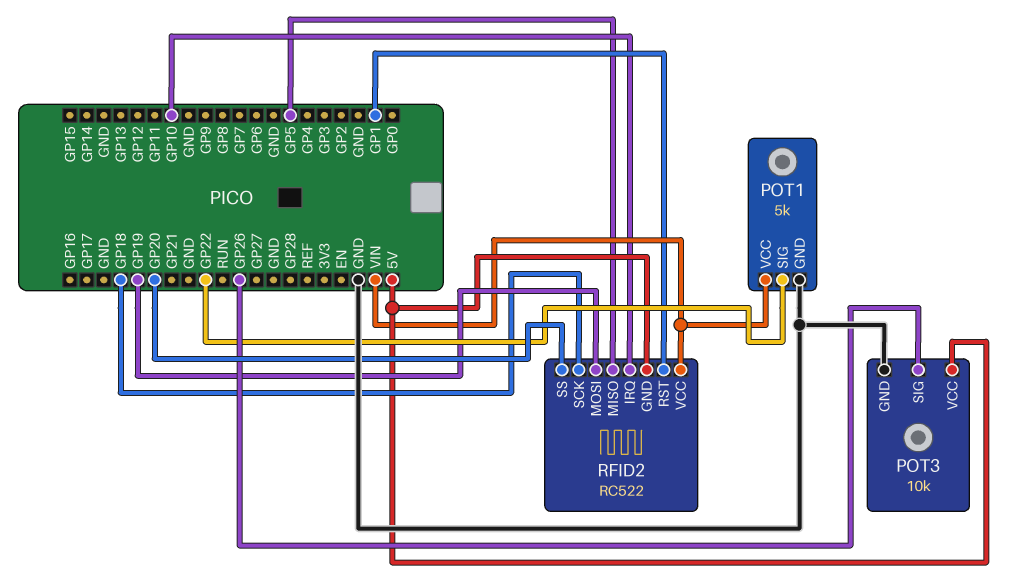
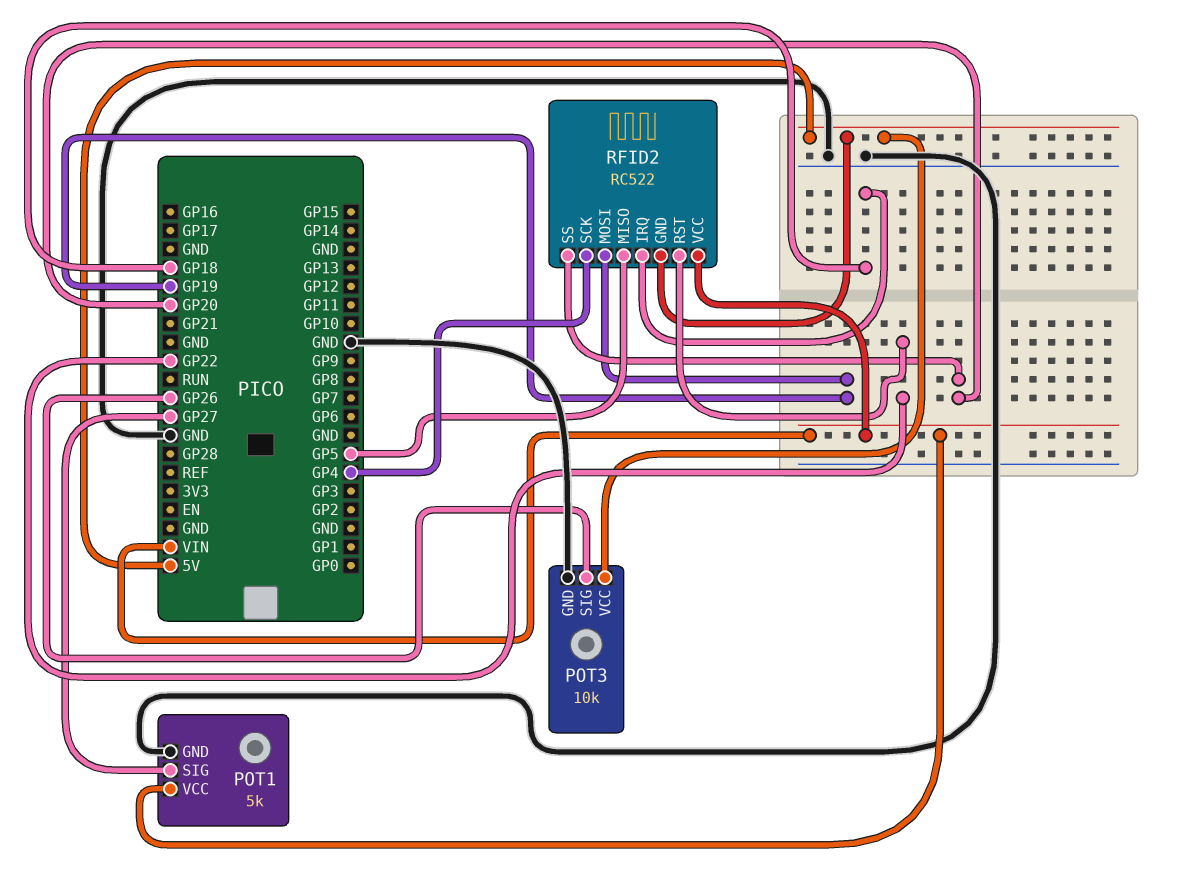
POT1 pin SIG: GP22 -> GP27
RFID2 pin IRQ: GP10 -> GP18
RFID2 pin RST: GP1 -> GP22
RFID2 pin SCK: GP18 -> GP4

